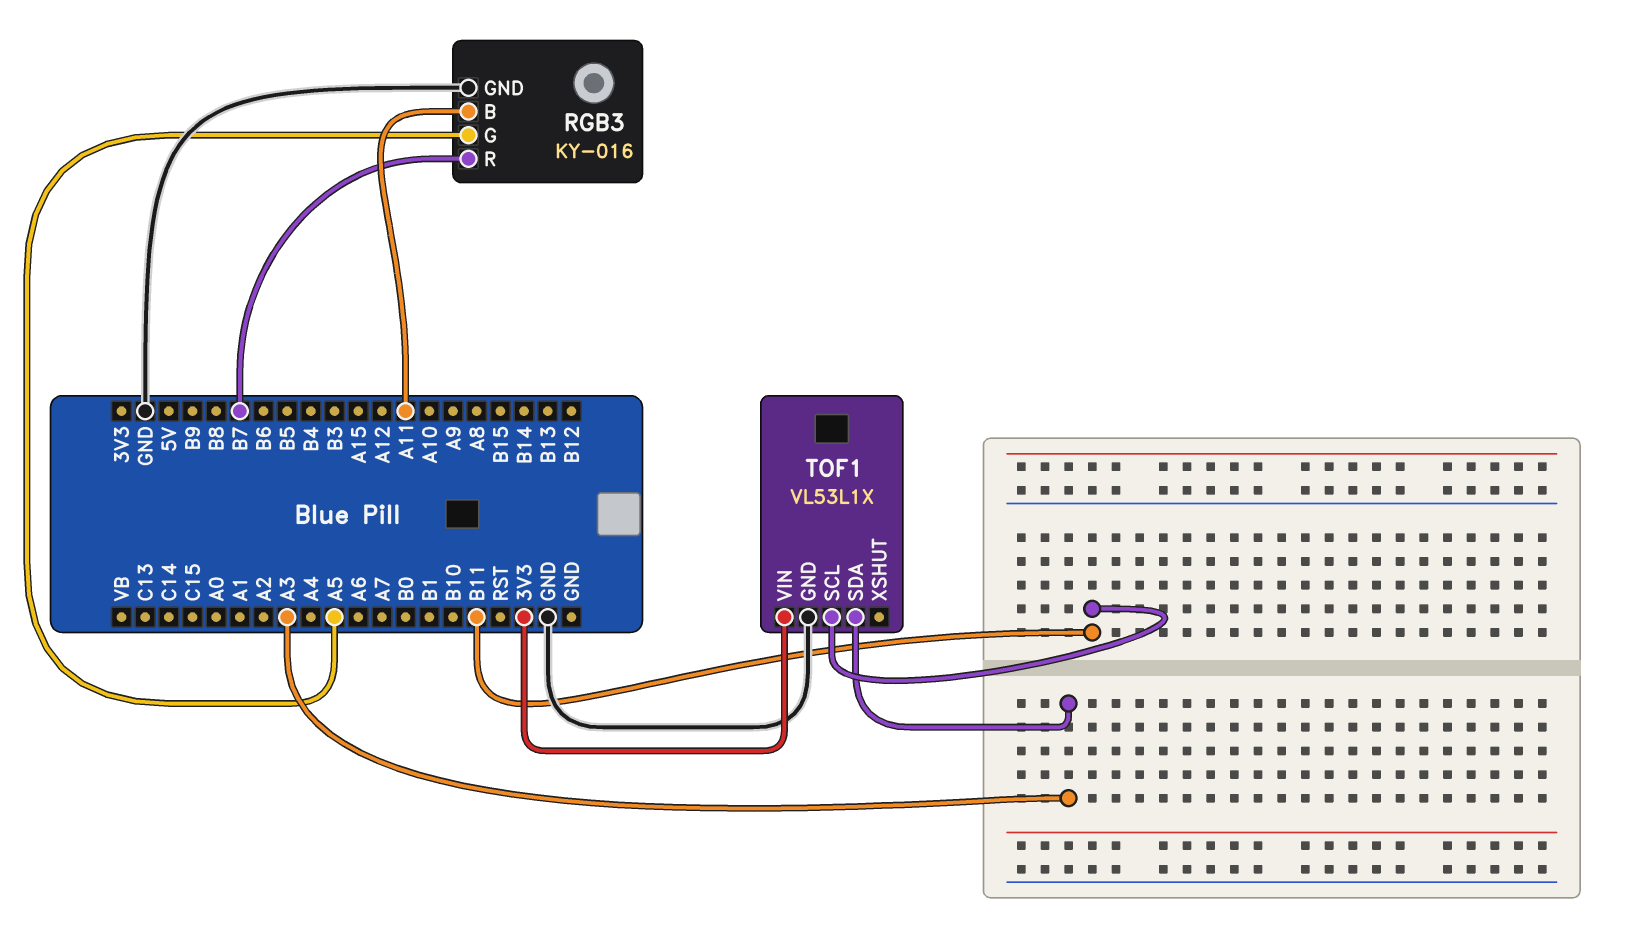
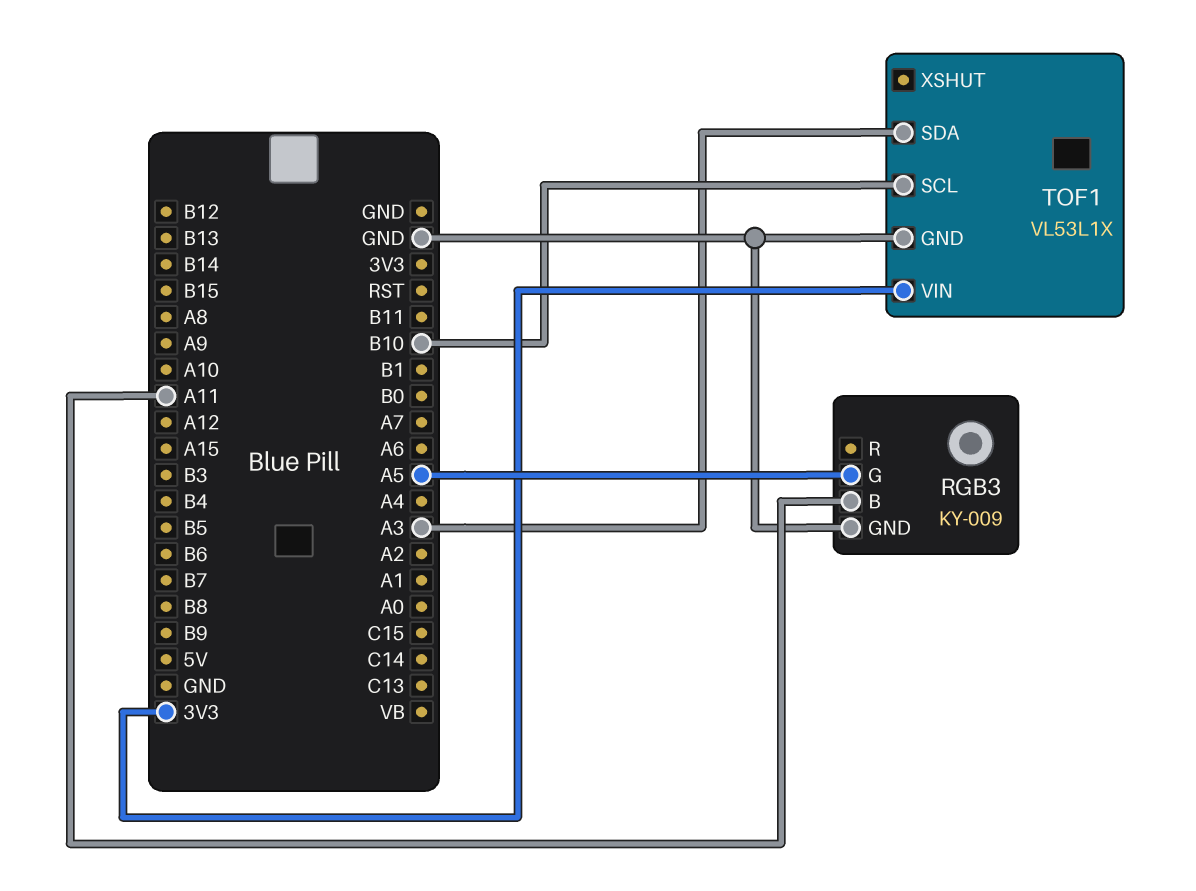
RGB3: KY-016 -> KY-009
RGB3 pin R: B7 -> none
TOF1 pin SCL: B11 -> B10

